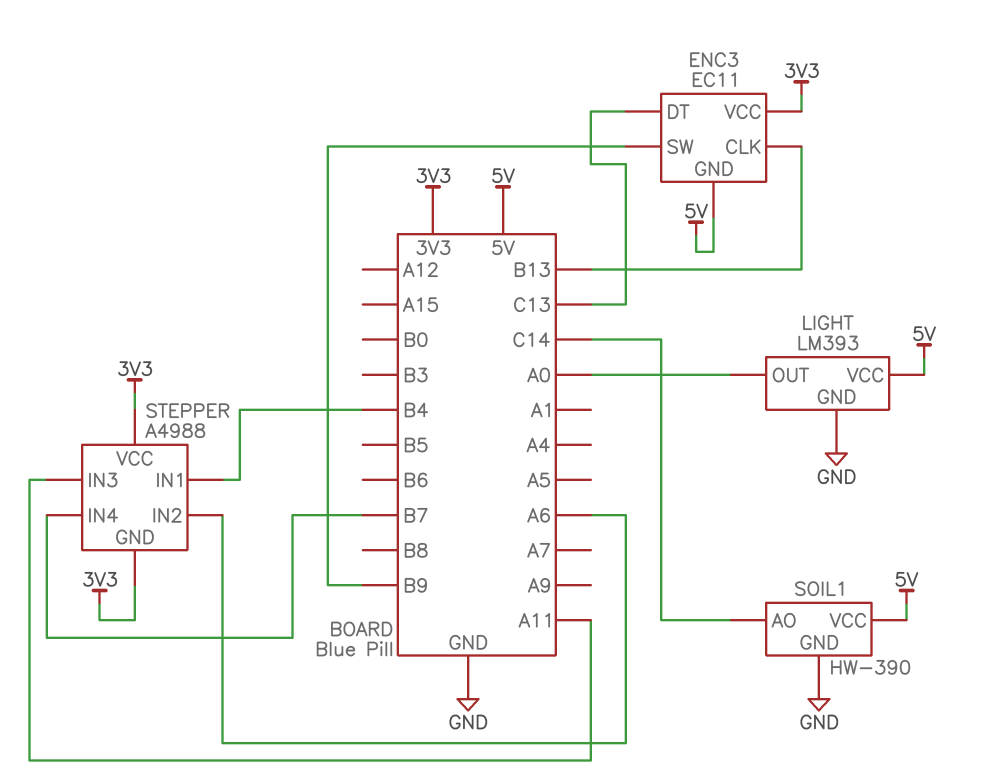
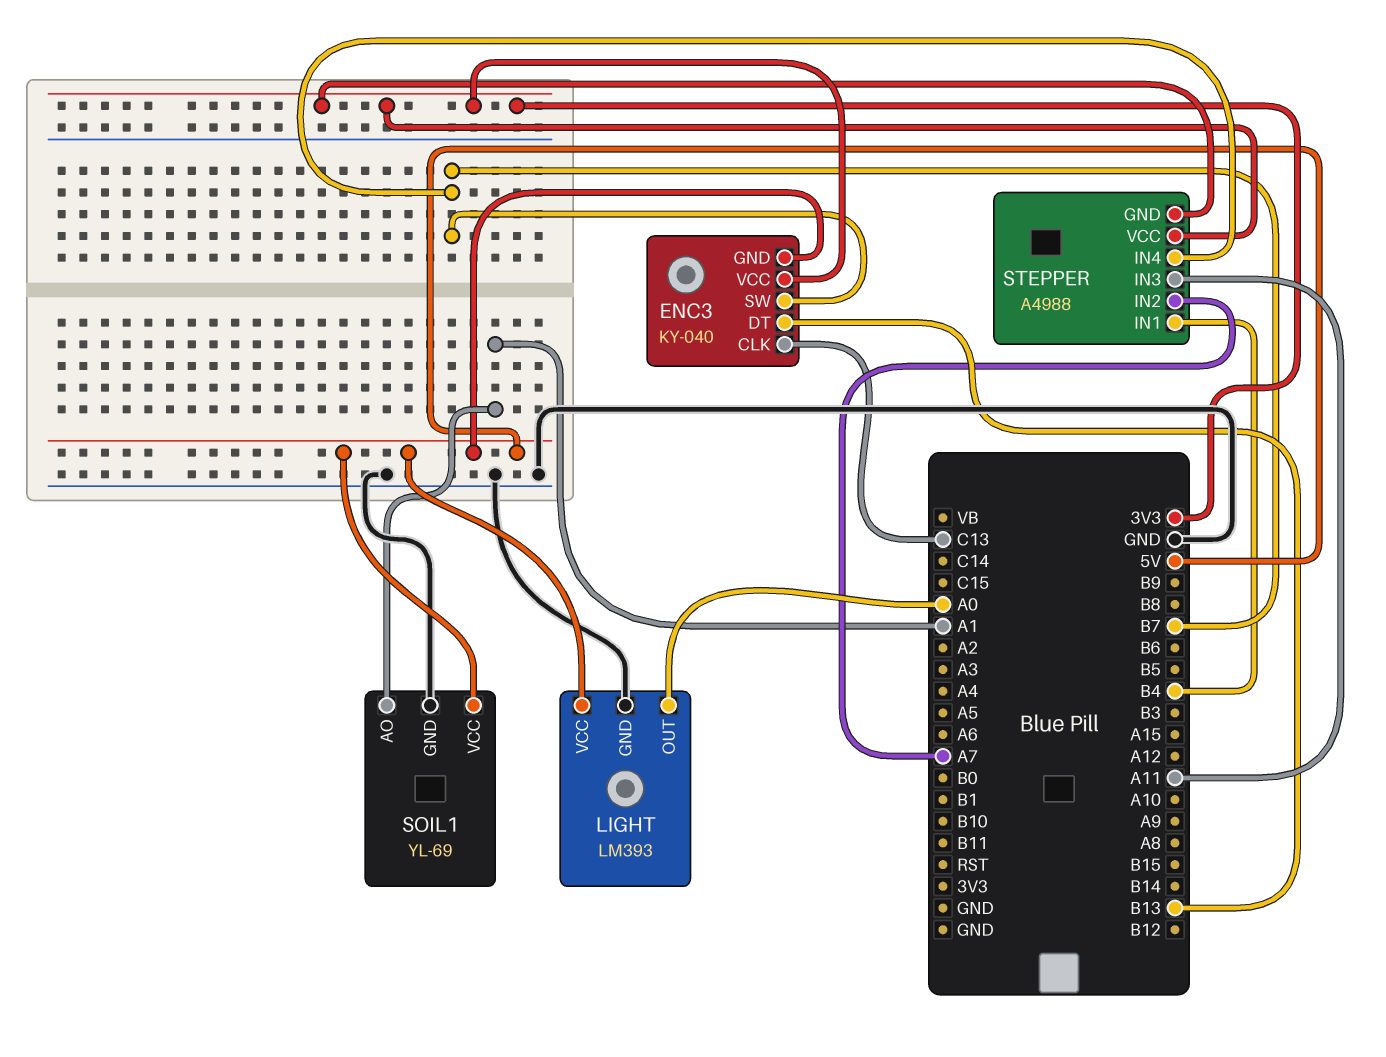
ENC3: EC11 -> KY-040
ENC3 pin CLK: B13 -> C13
ENC3 pin DT: C13 -> B13
ENC3 pin SW: B9 -> B7
SOIL1: HW-390 -> YL-69
SOIL1 pin AO: C14 -> A1
STEPPER pin IN2: A6 -> A7

